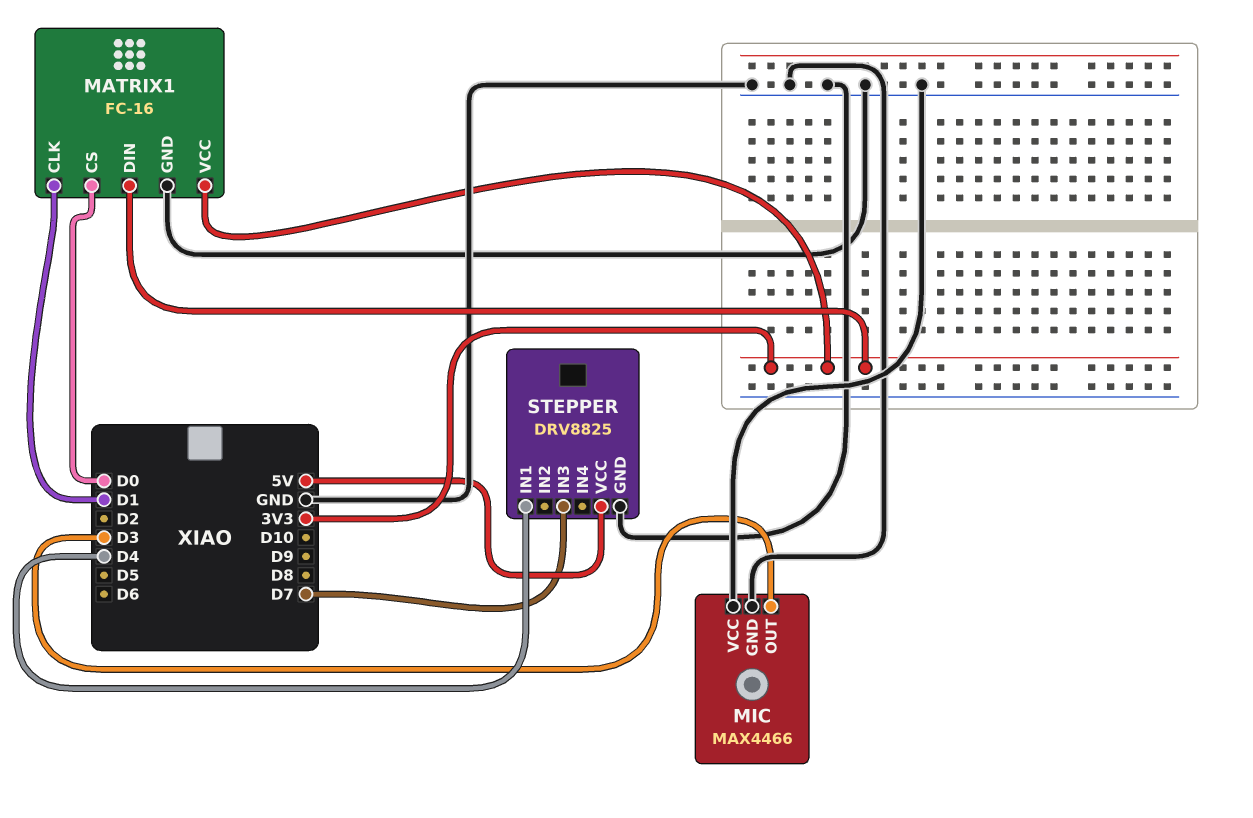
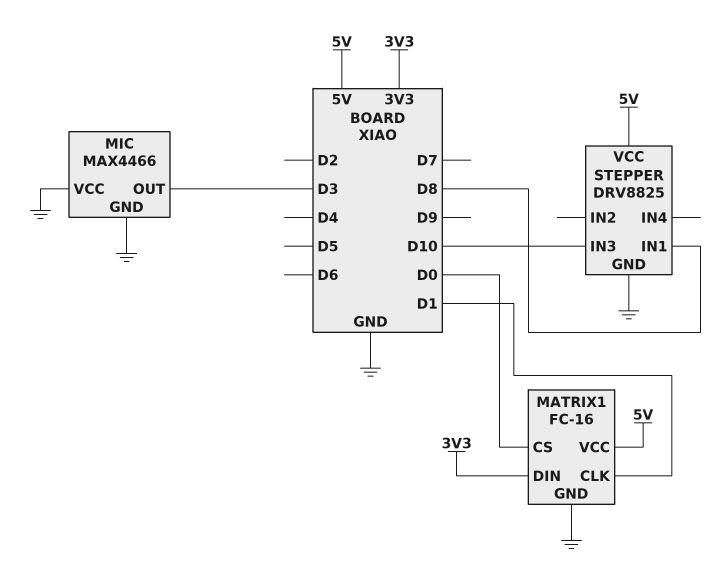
MATRIX1 pin VCC: 3V3 -> 5V
STEPPER pin IN1: D4 -> D8
STEPPER pin IN3: D7 -> D10

